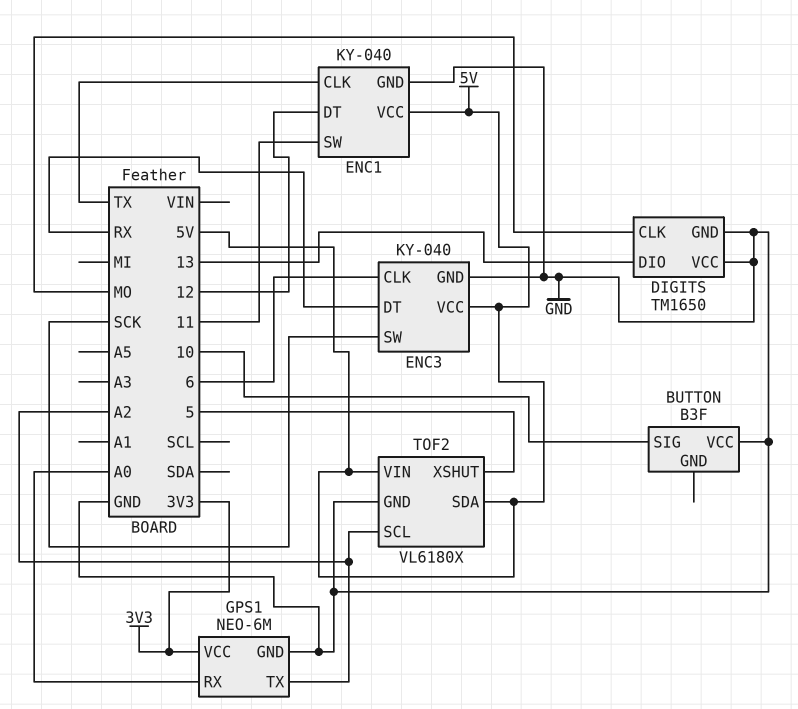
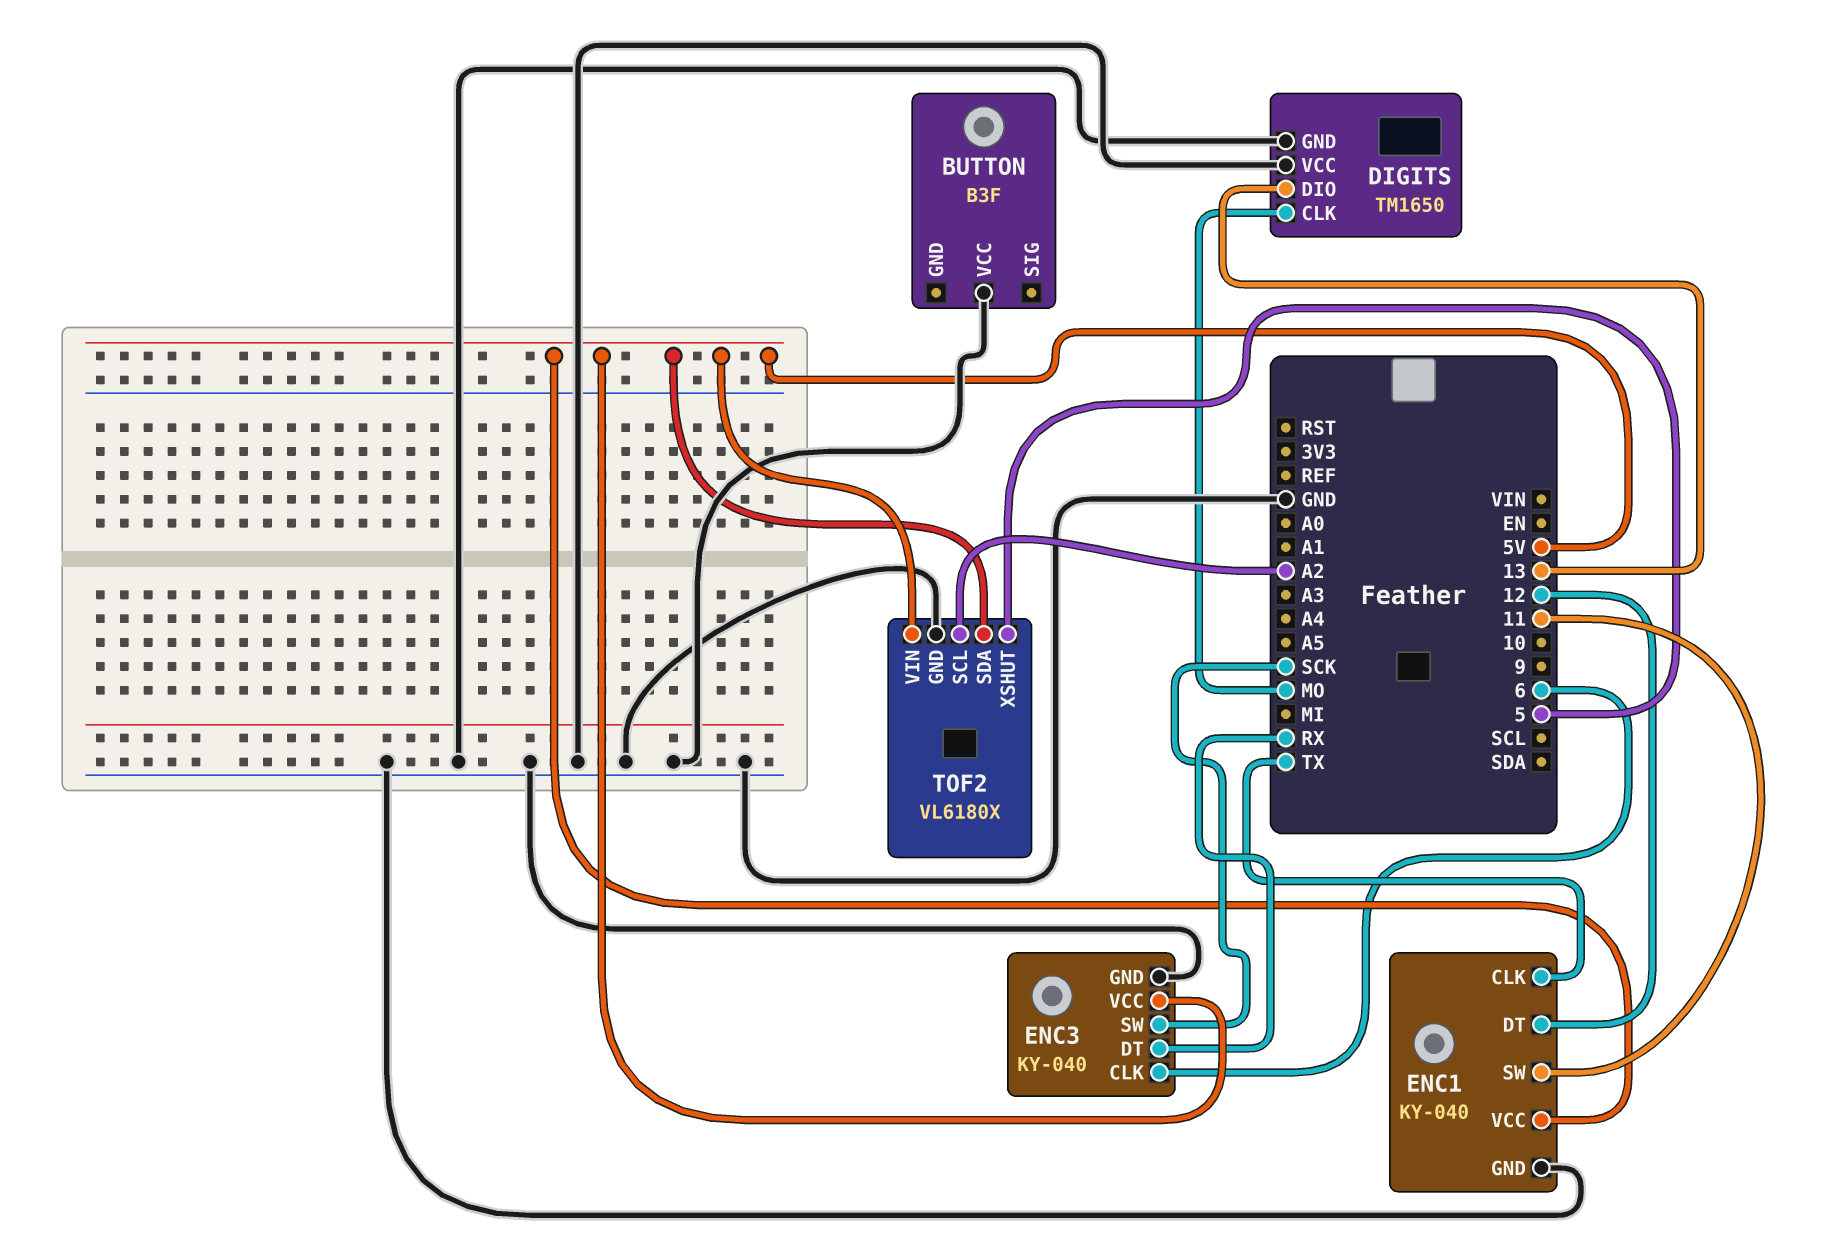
BUTTON pin SIG: 10 -> none
GPS1: NEO-6M -> none
GPS1 pin GND: GND -> none
GPS1 pin RX: A0 -> none
GPS1 pin TX: A2 -> none
GPS1 pin VCC: 3V3 -> none

